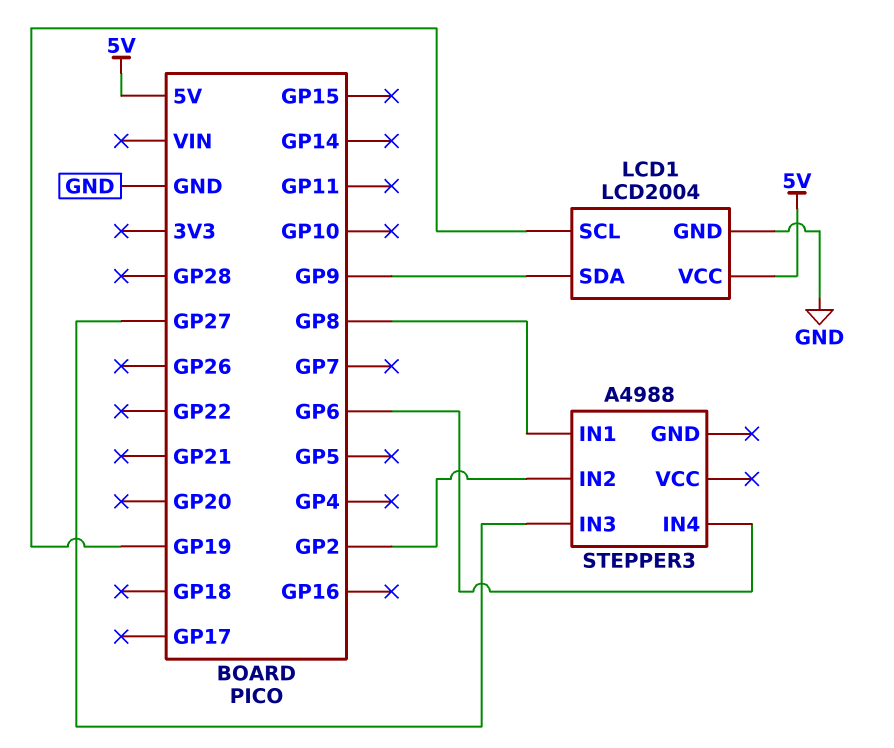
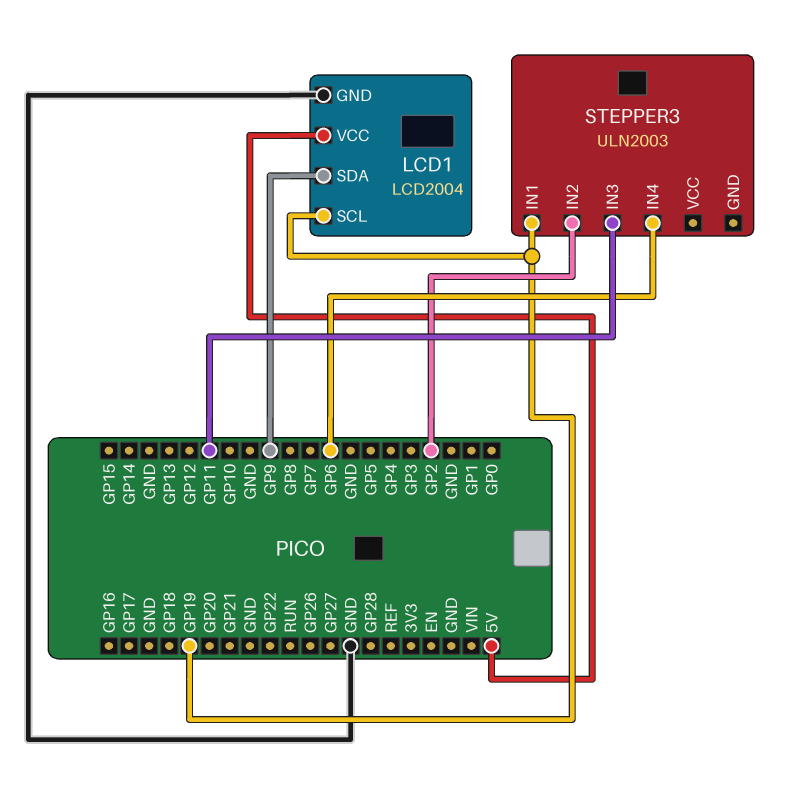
STEPPER3: A4988 -> ULN2003
STEPPER3 pin IN1: GP8 -> GP19
STEPPER3 pin IN3: GP27 -> GP11

